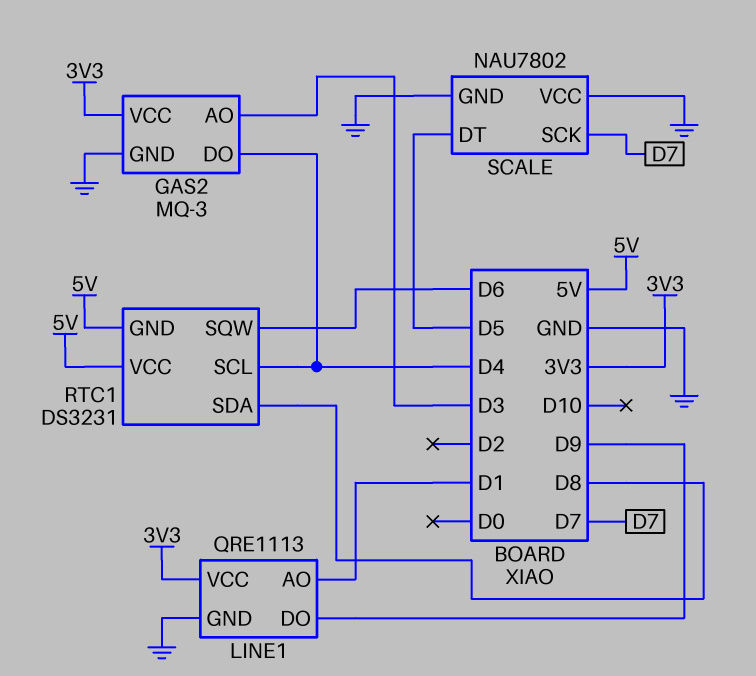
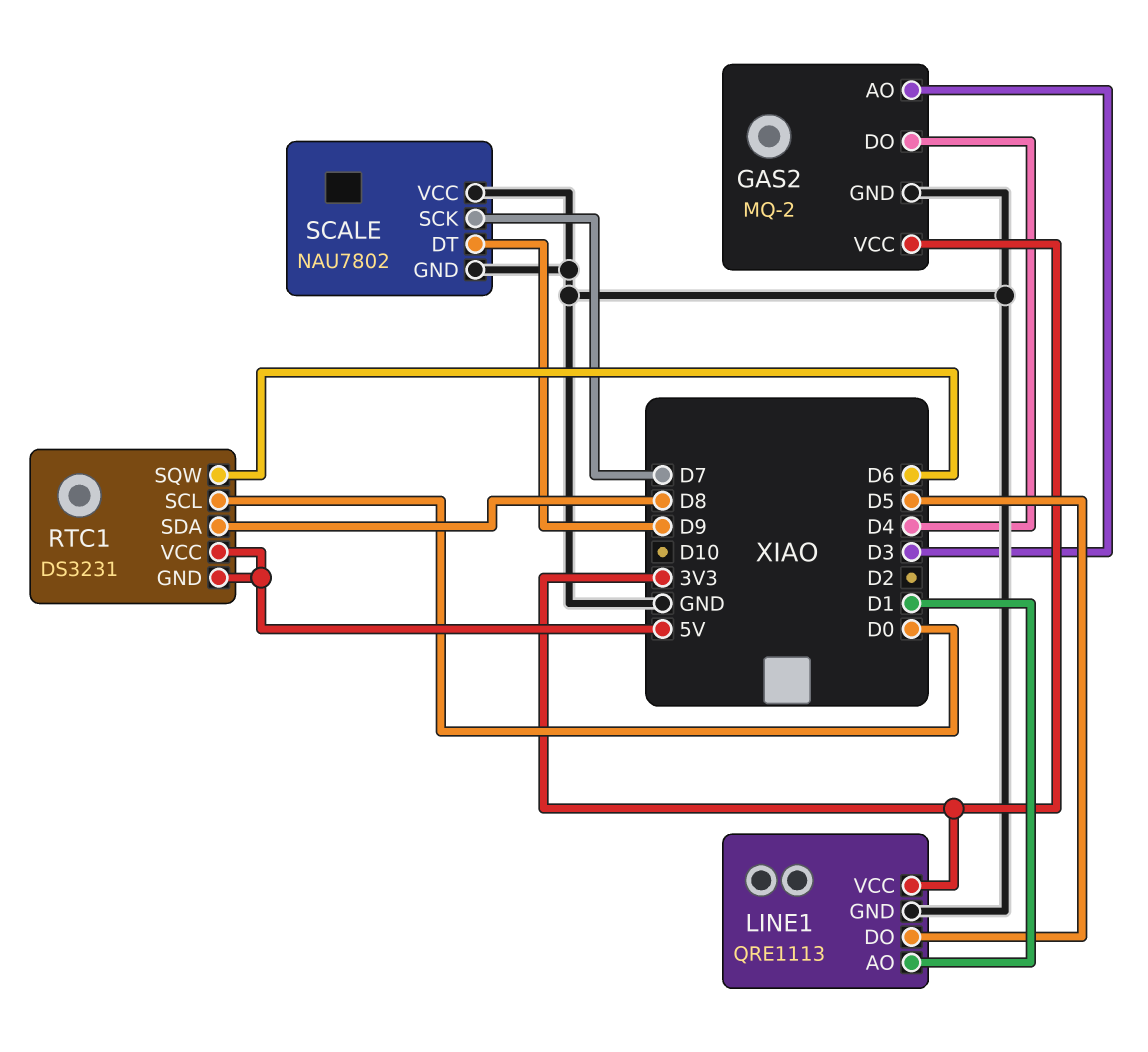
GAS2: MQ-3 -> MQ-2
LINE1 pin DO: D9 -> D5
RTC1 pin SCL: D4 -> D0
SCALE pin DT: D5 -> D9

